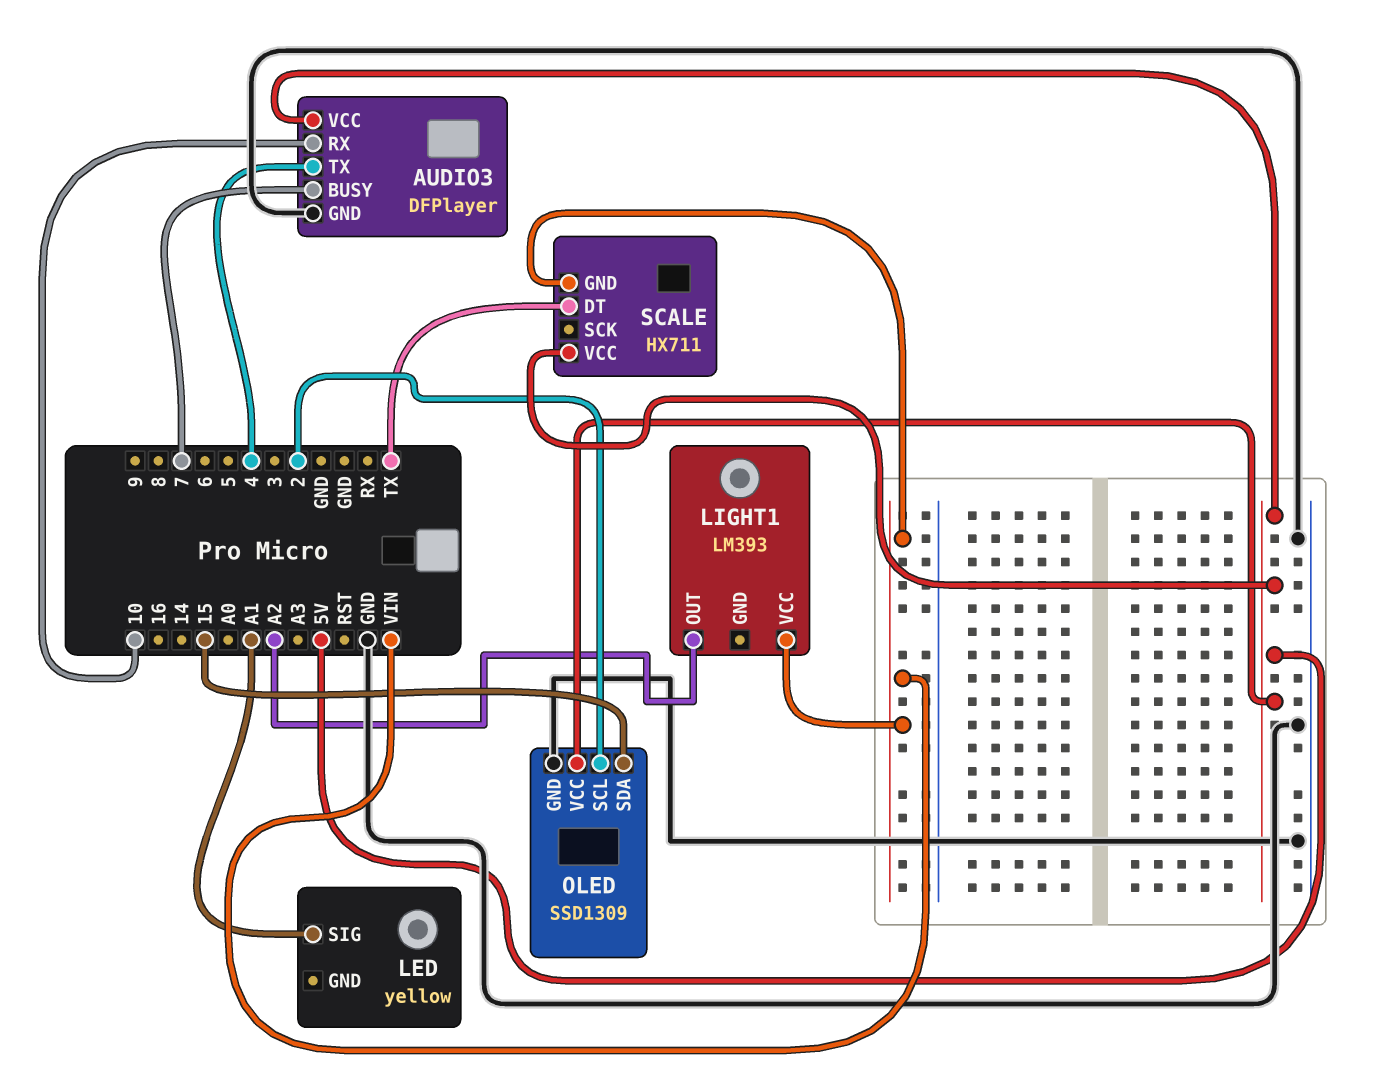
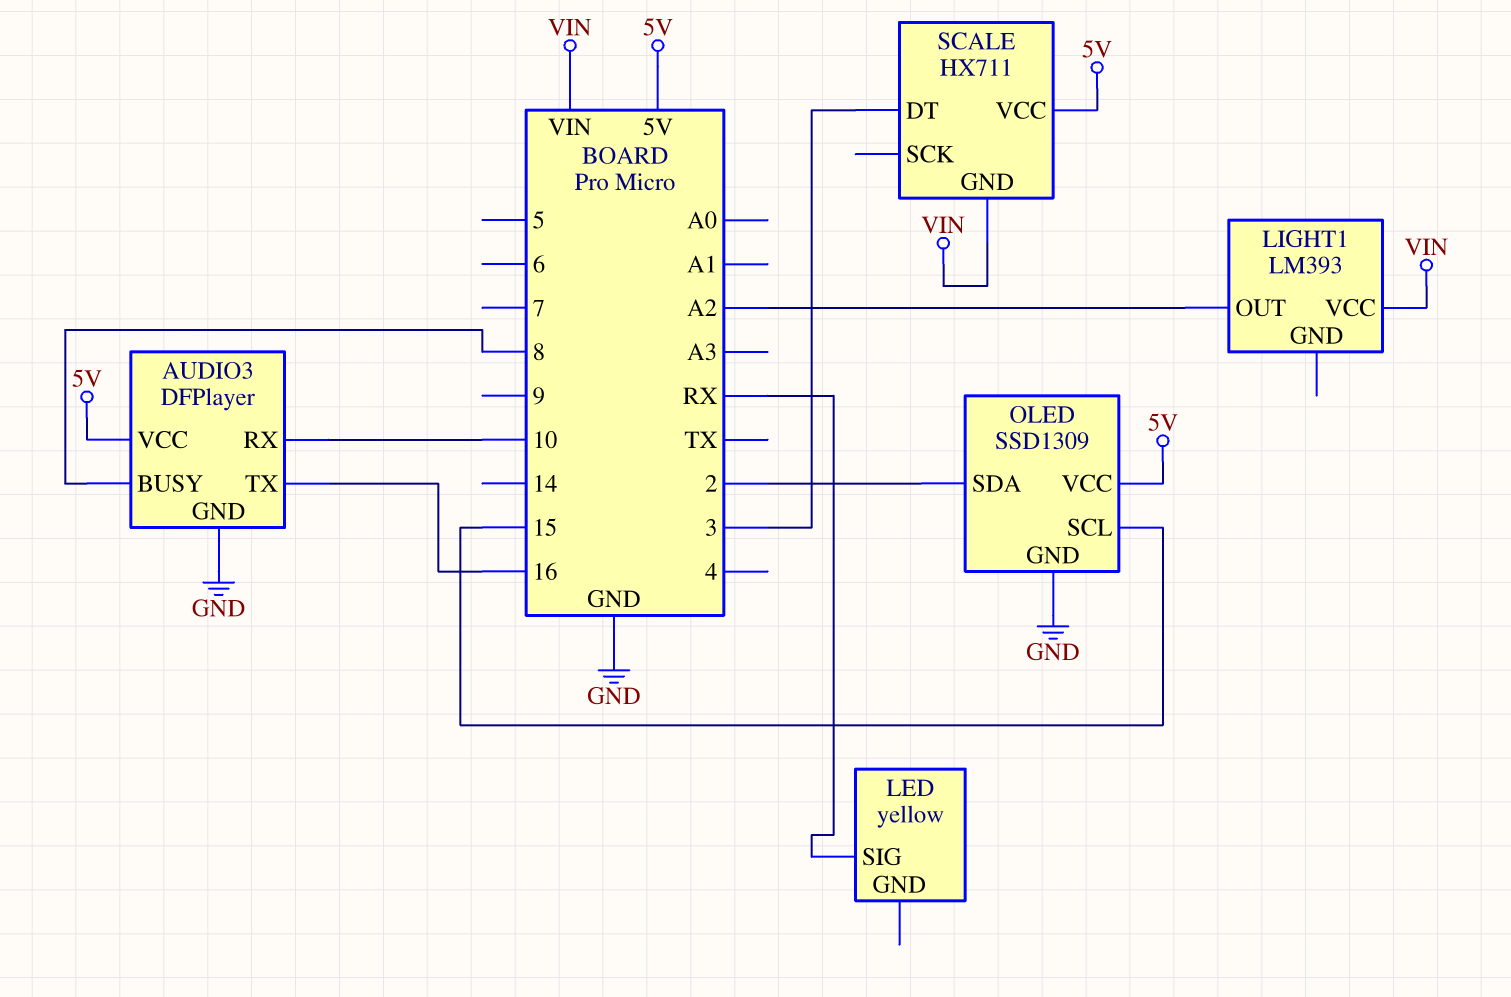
AUDIO3 pin BUSY: 7 -> 8
AUDIO3 pin TX: 4 -> 16
LED pin SIG: A1 -> RX
OLED pin SCL: 2 -> 15
OLED pin SDA: 15 -> 2
SCALE pin DT: TX -> 3

